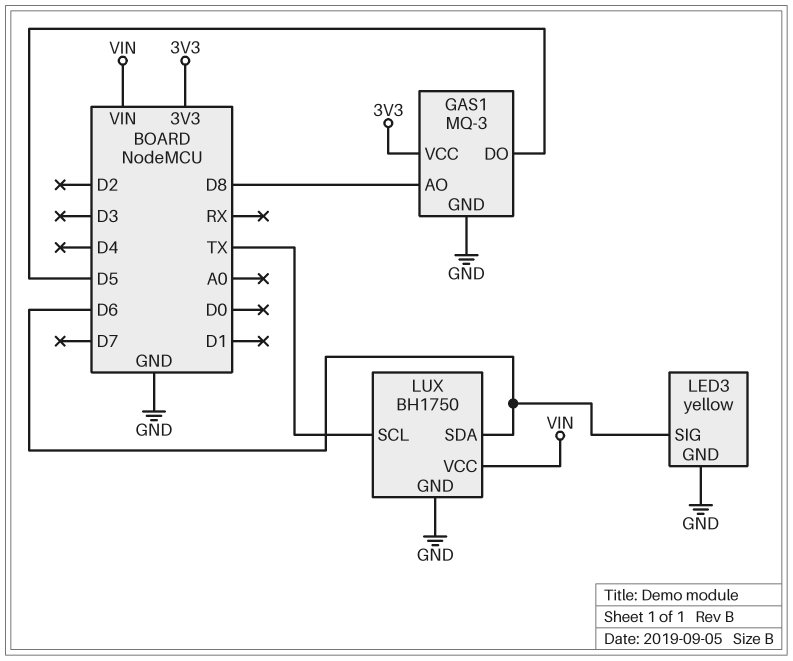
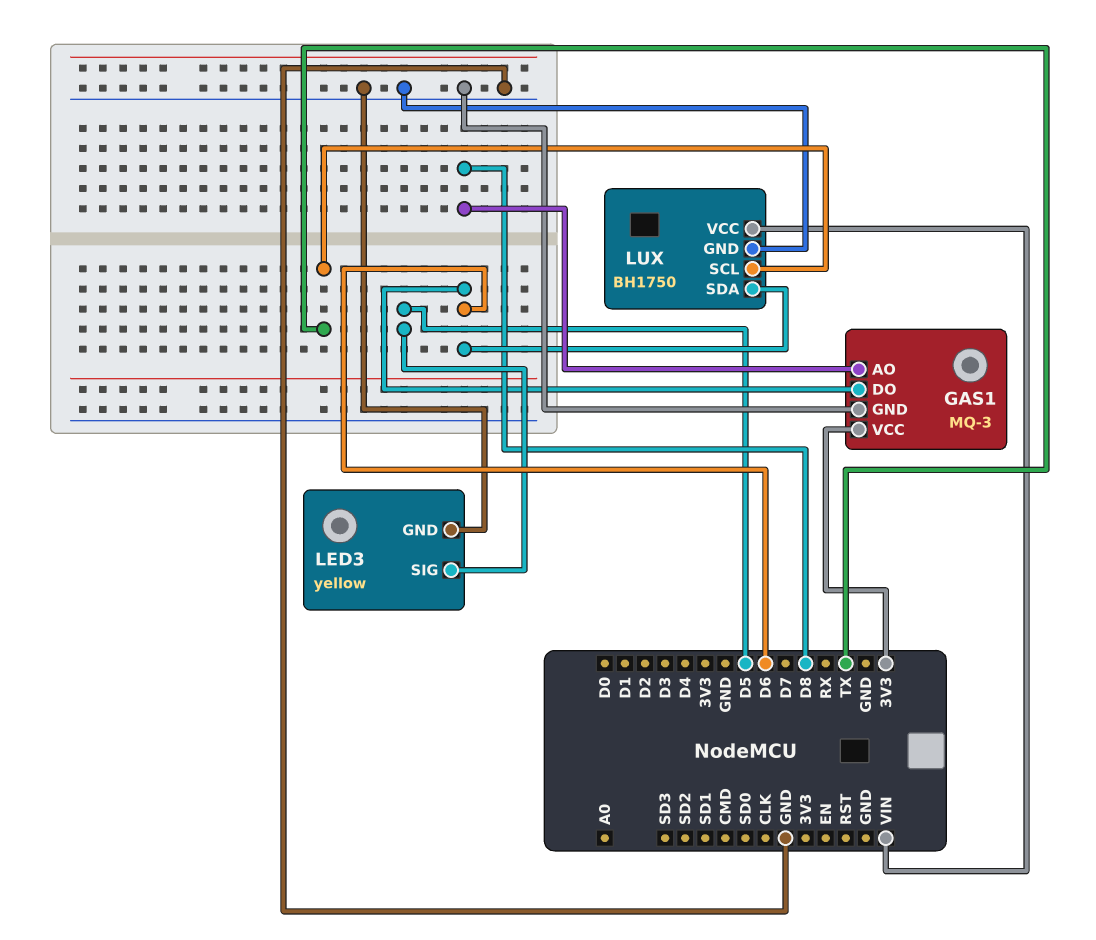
GAS1 pin DO: D5 -> D6
LED3 pin SIG: D6 -> D5

